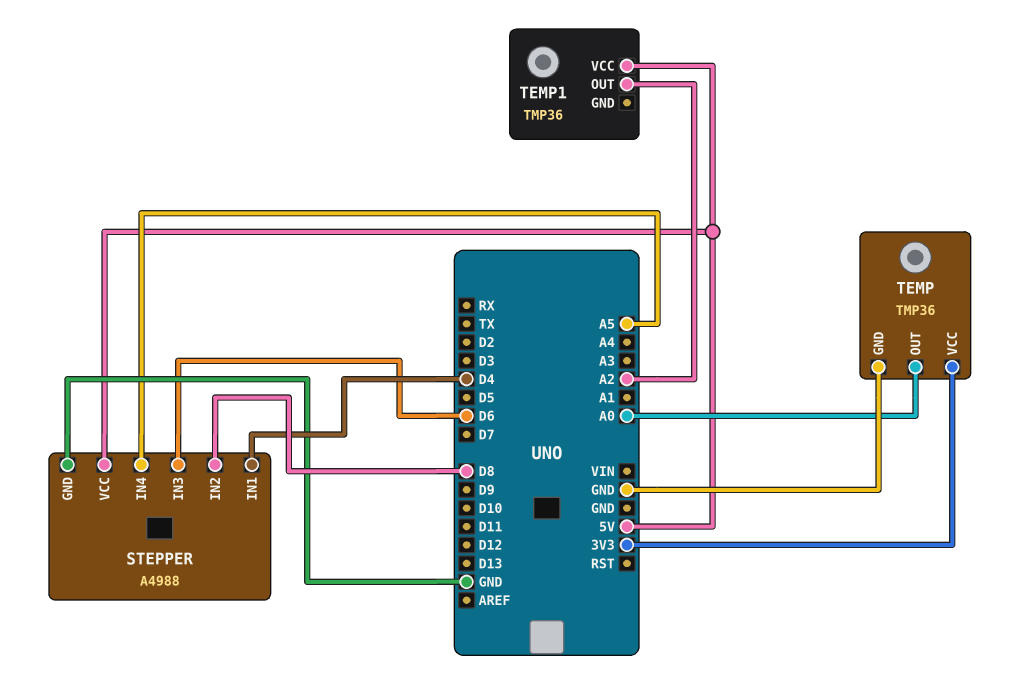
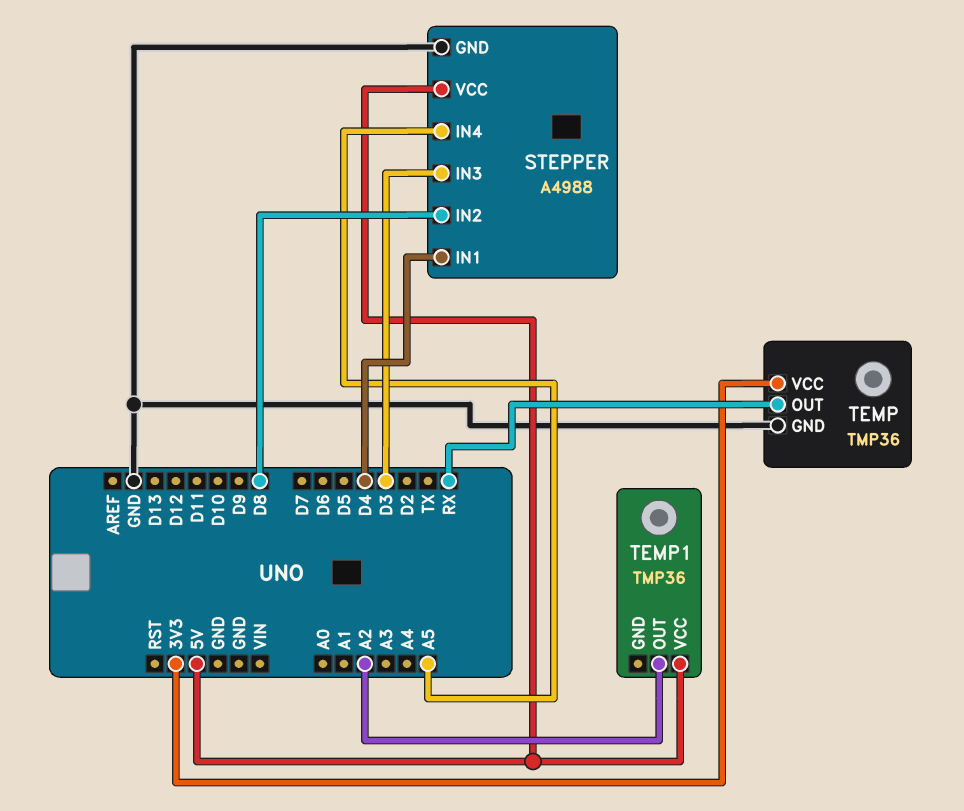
STEPPER pin IN3: D6 -> D3
TEMP pin OUT: A0 -> RX

